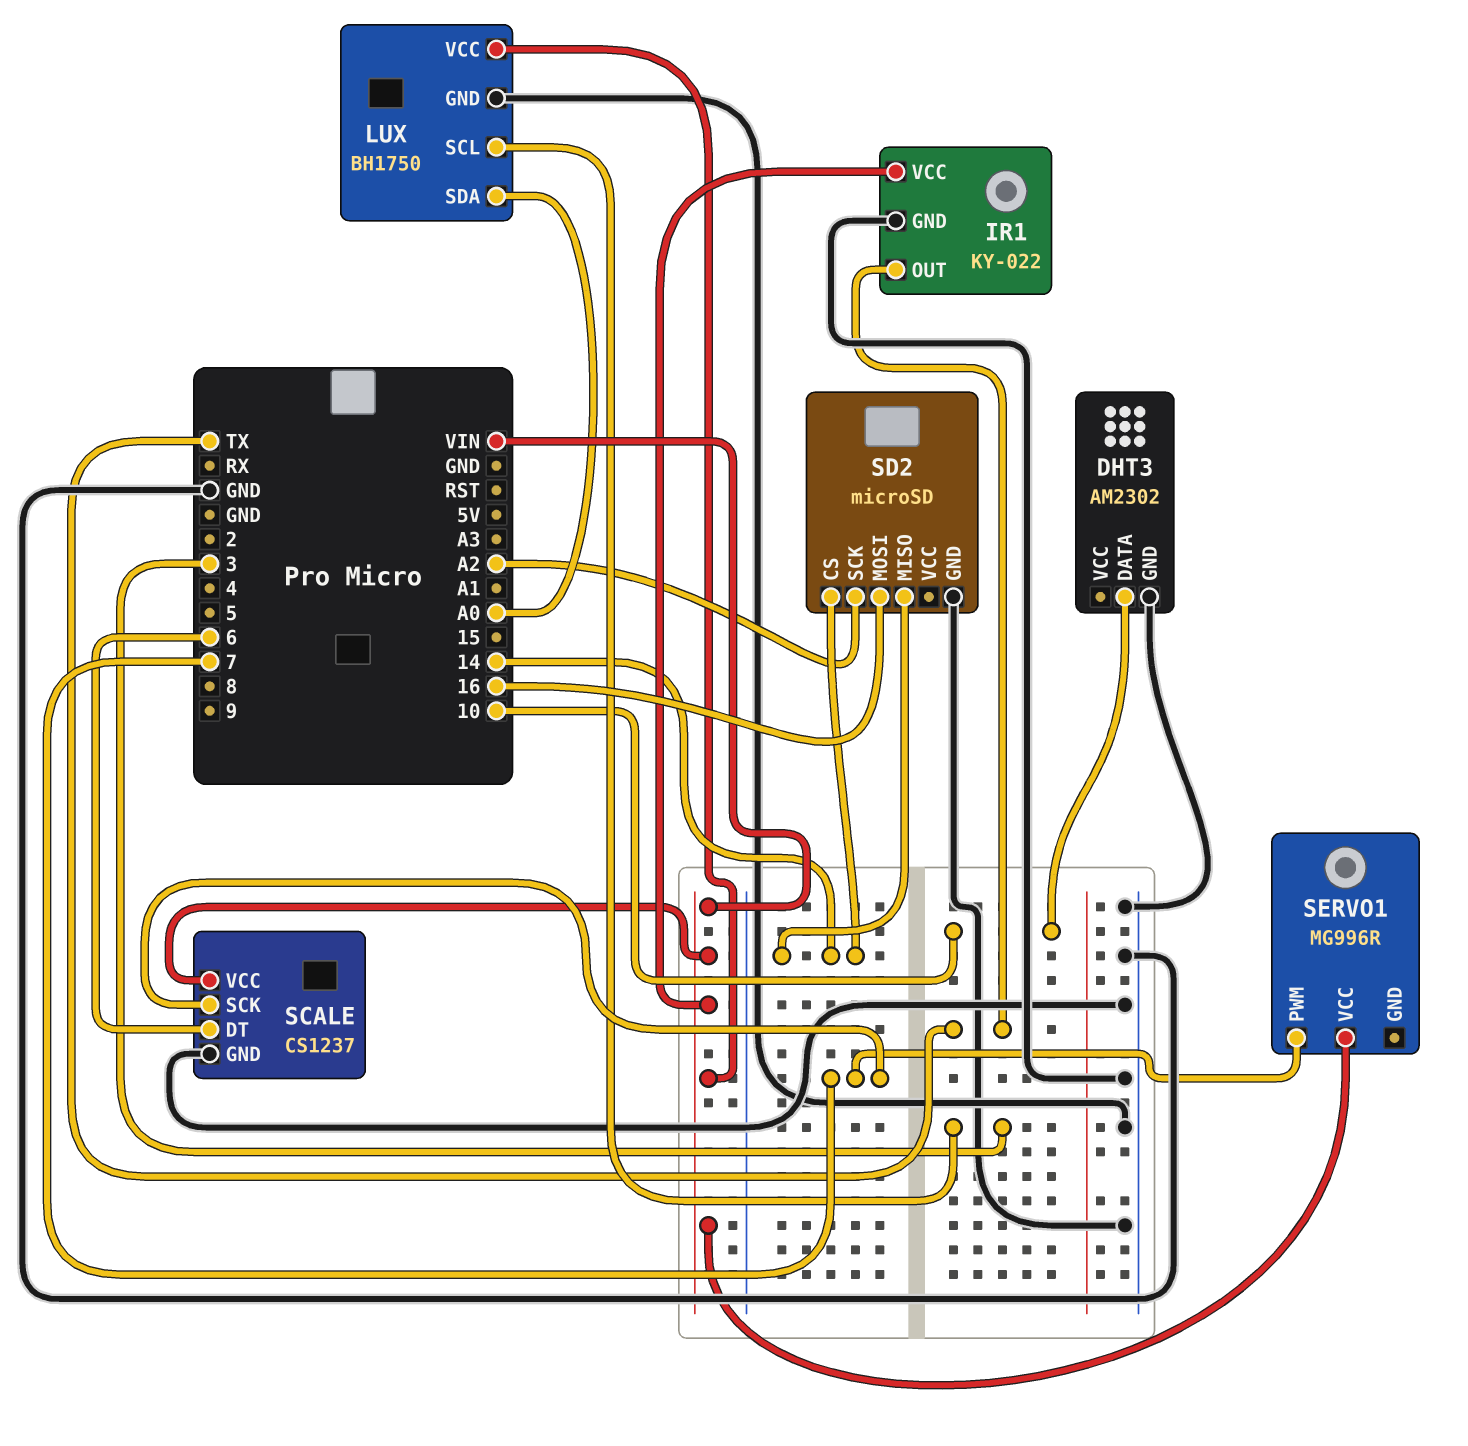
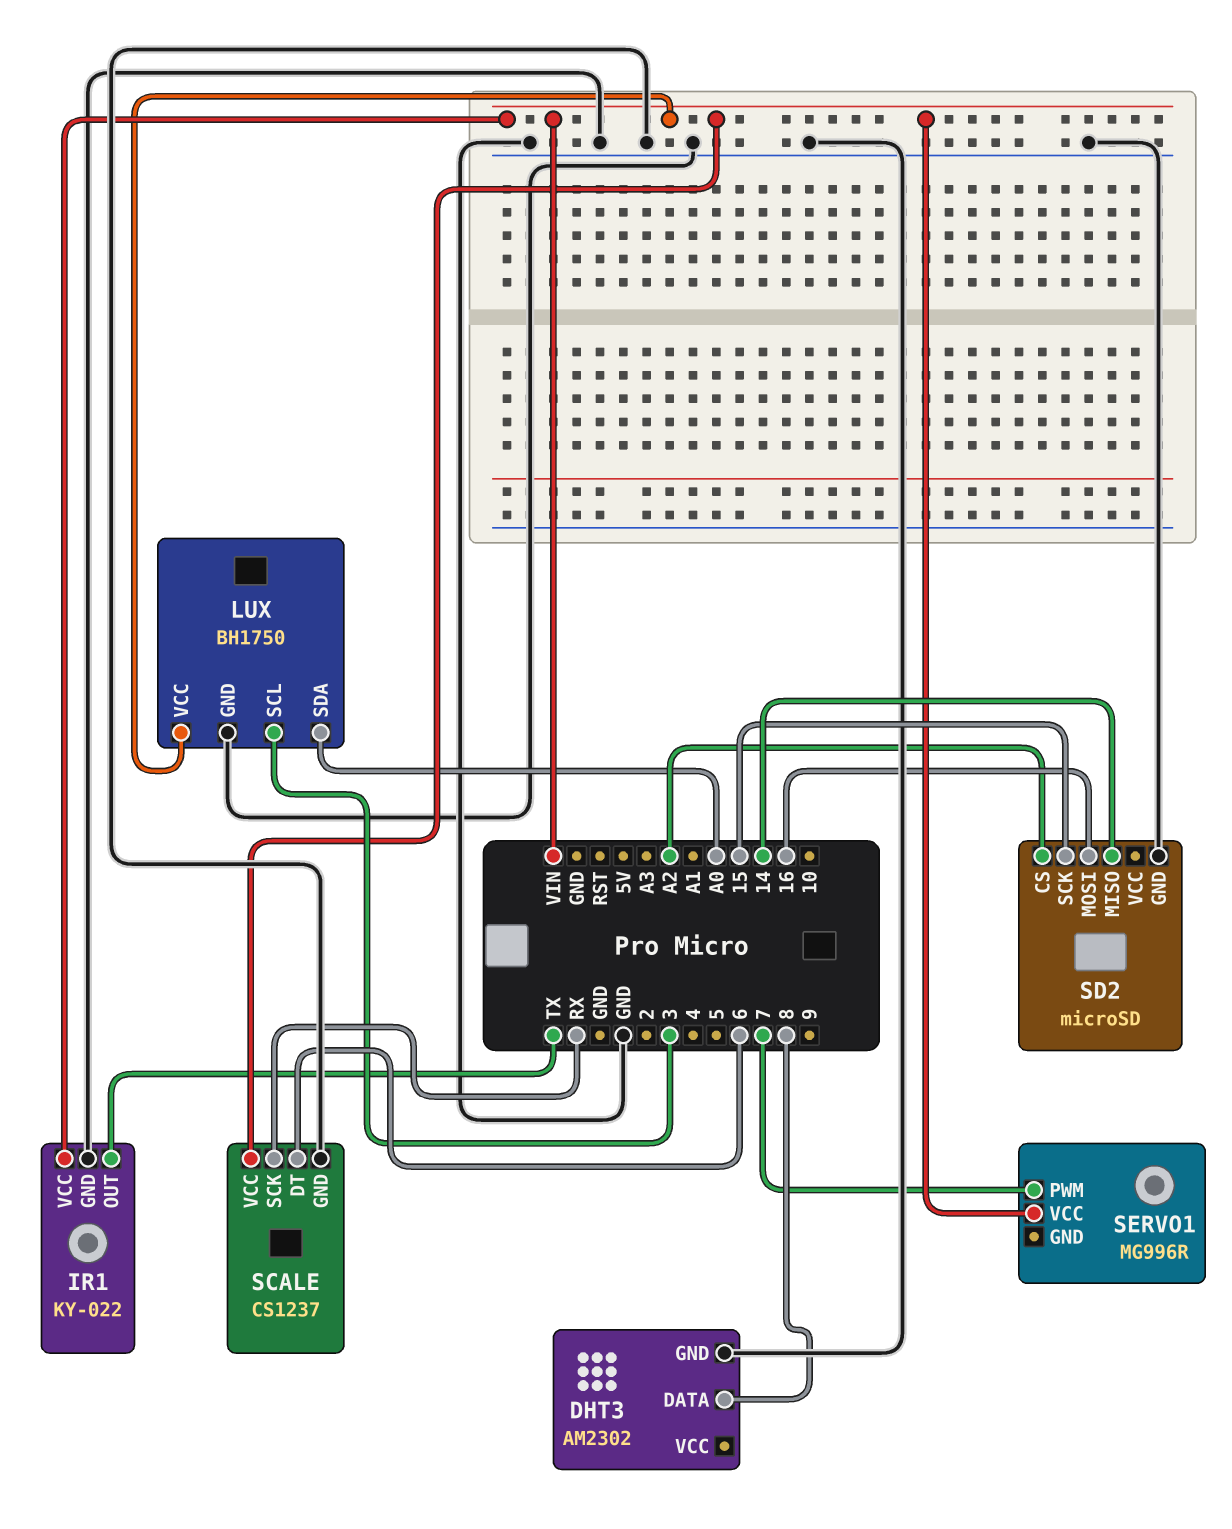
DHT3 pin DATA: 10 -> 8
SCALE pin SCK: 7 -> RX
SD2 pin CS: 14 -> A2
SD2 pin SCK: A2 -> 15

